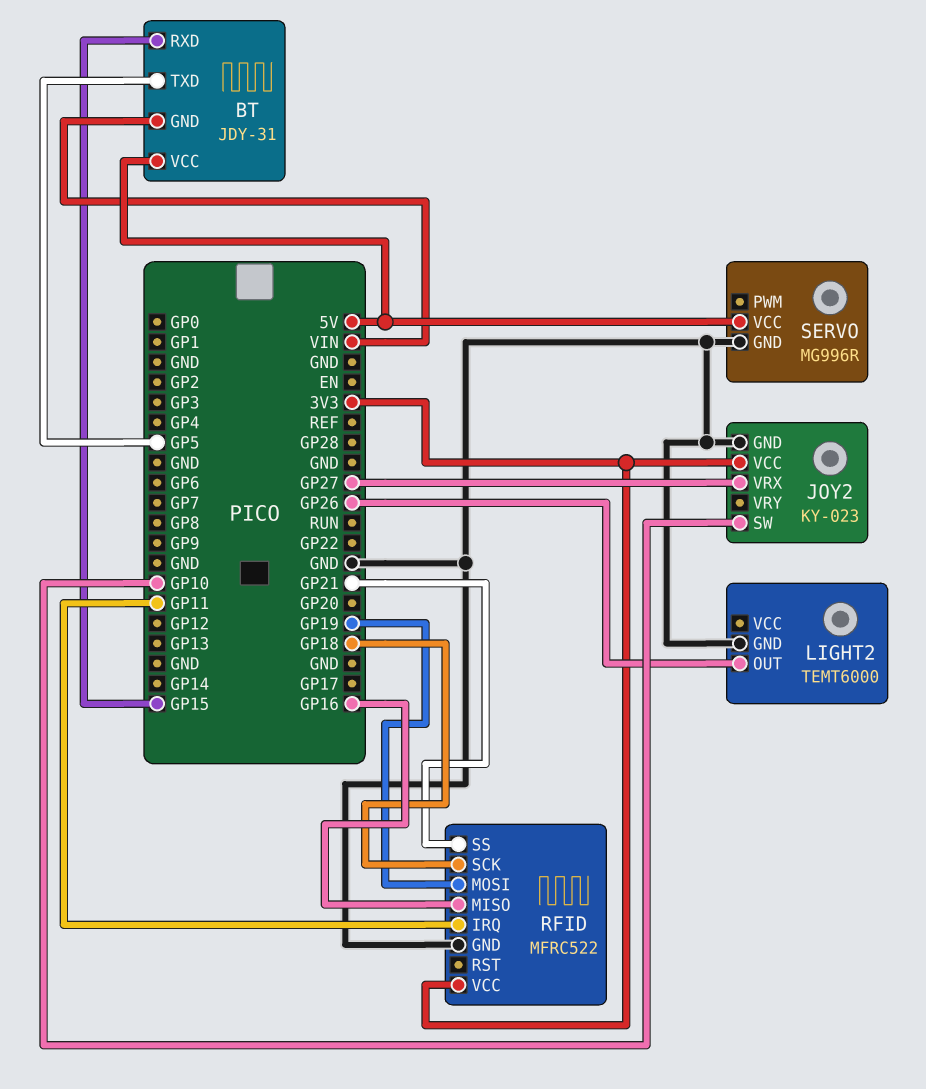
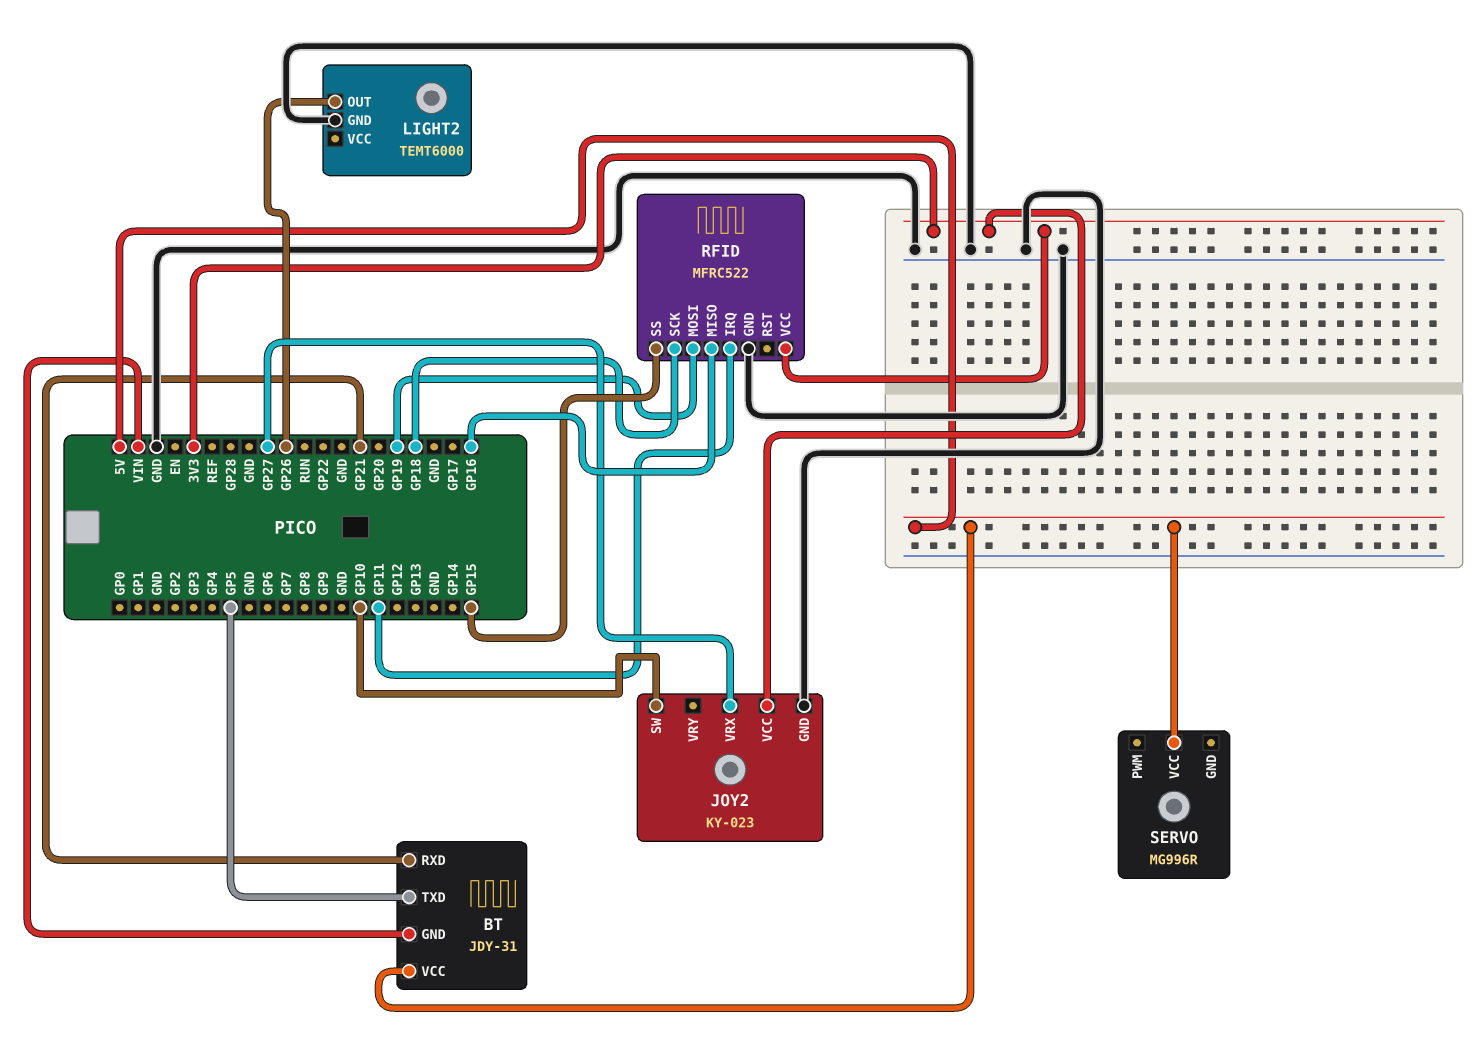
BT pin RXD: GP15 -> GP21
RFID pin SS: GP21 -> GP15
SERVO pin GND: GND -> none

